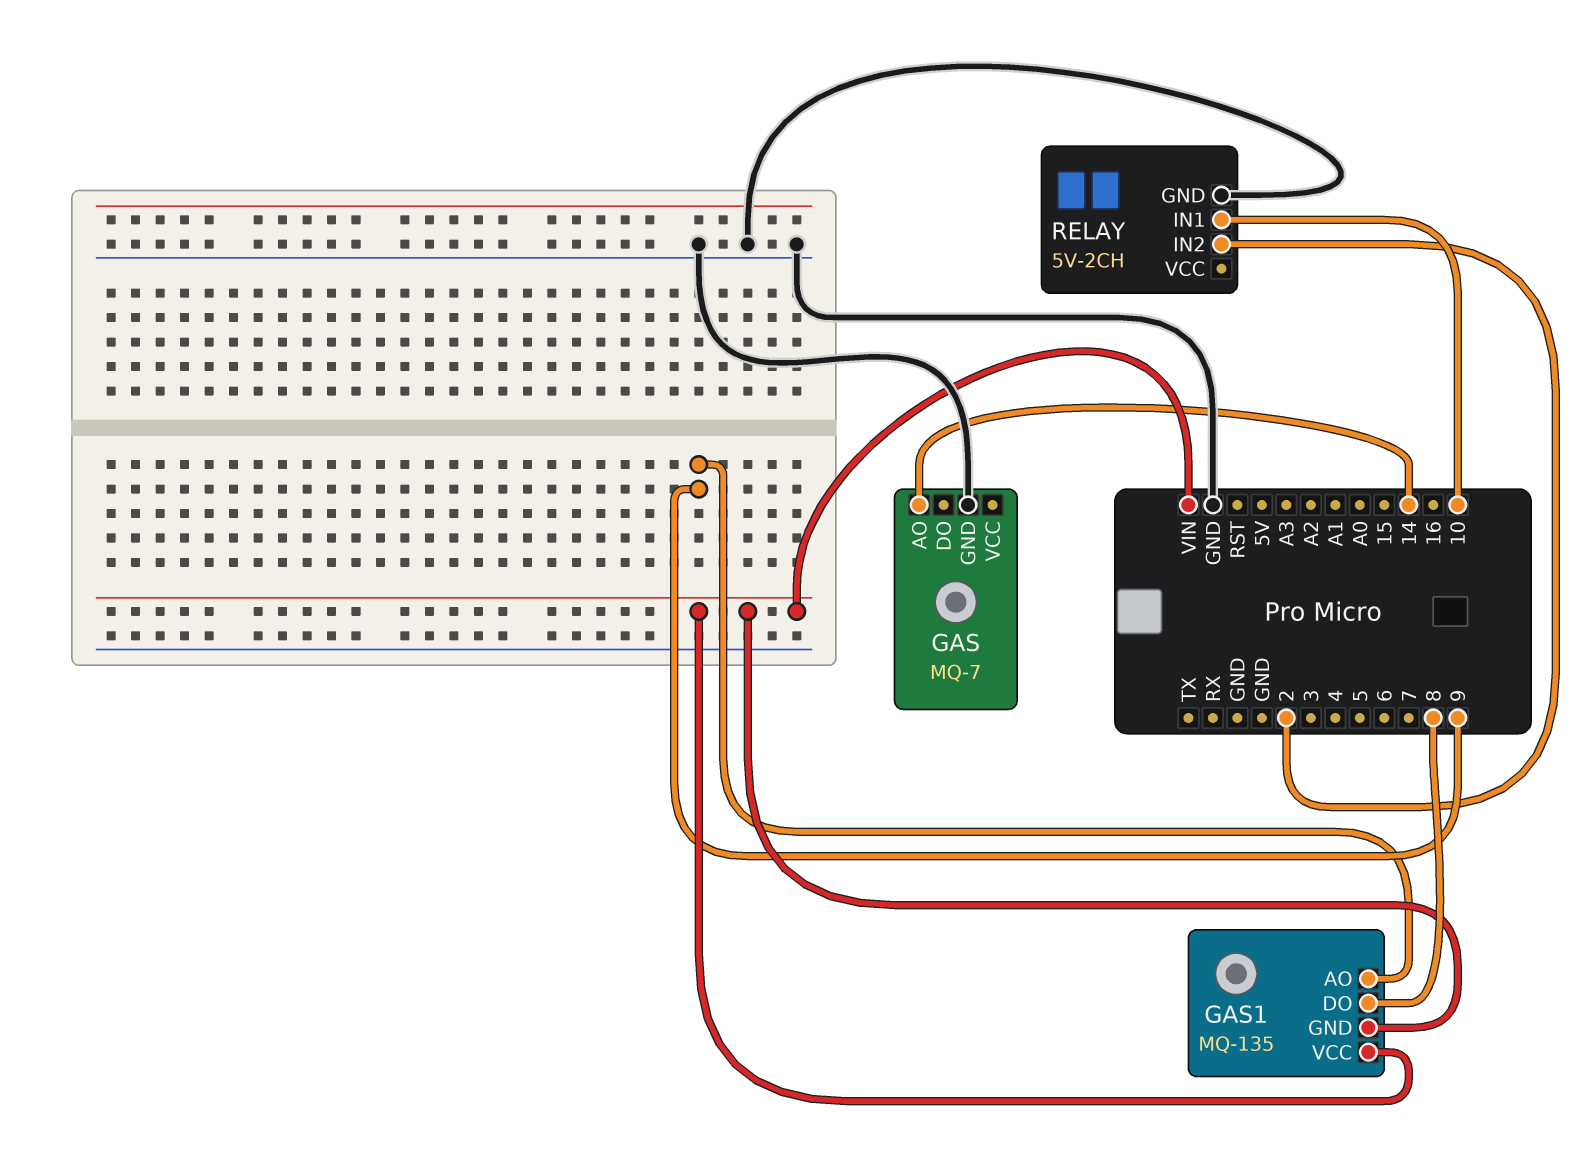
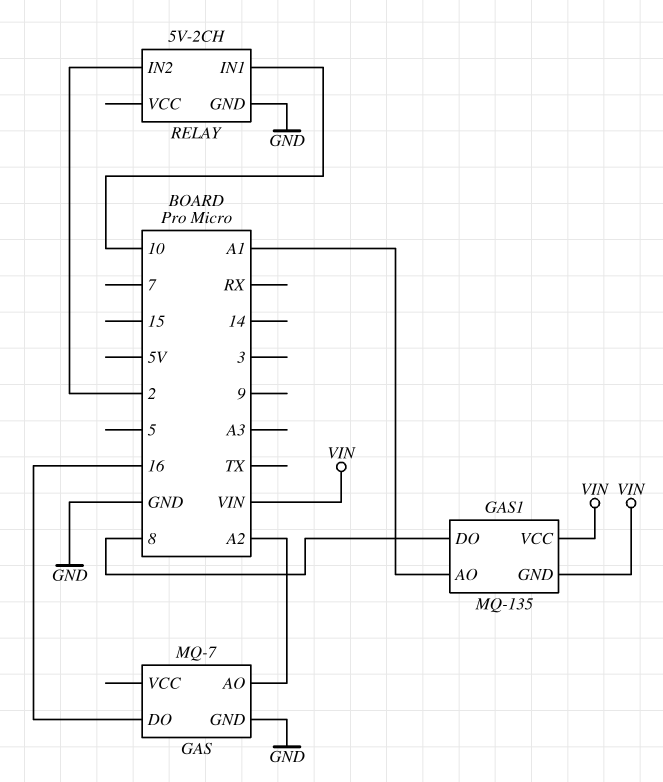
GAS pin AO: 14 -> A2
GAS pin DO: none -> 16
GAS1 pin AO: 9 -> A1

